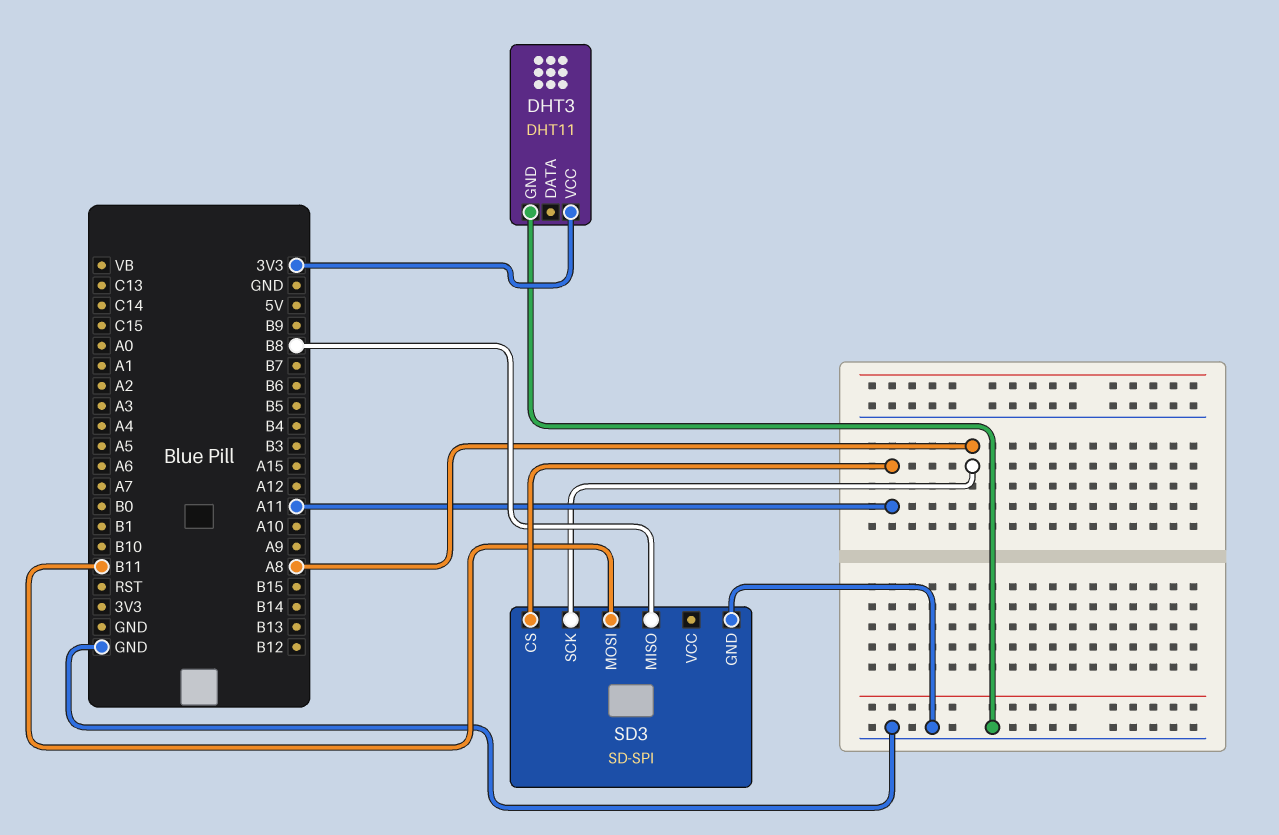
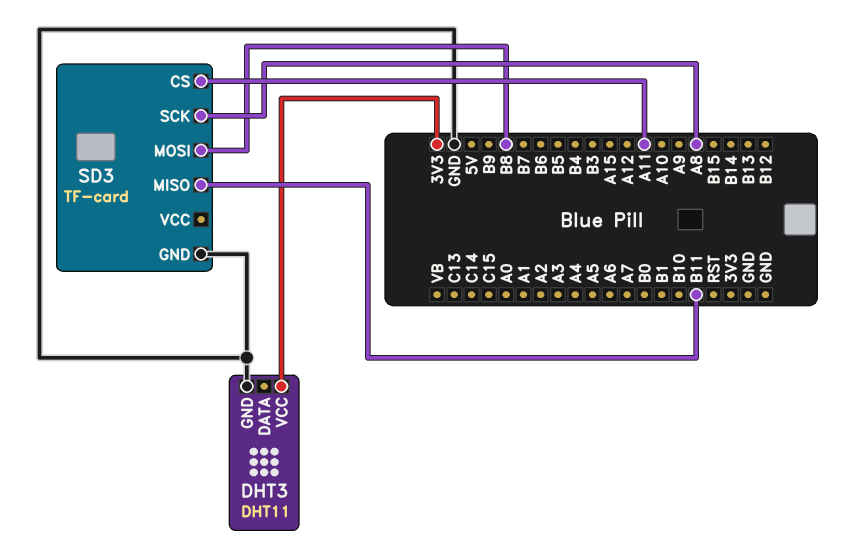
SD3: SD-SPI -> TF-card
SD3 pin MISO: B8 -> B11
SD3 pin MOSI: B11 -> B8

